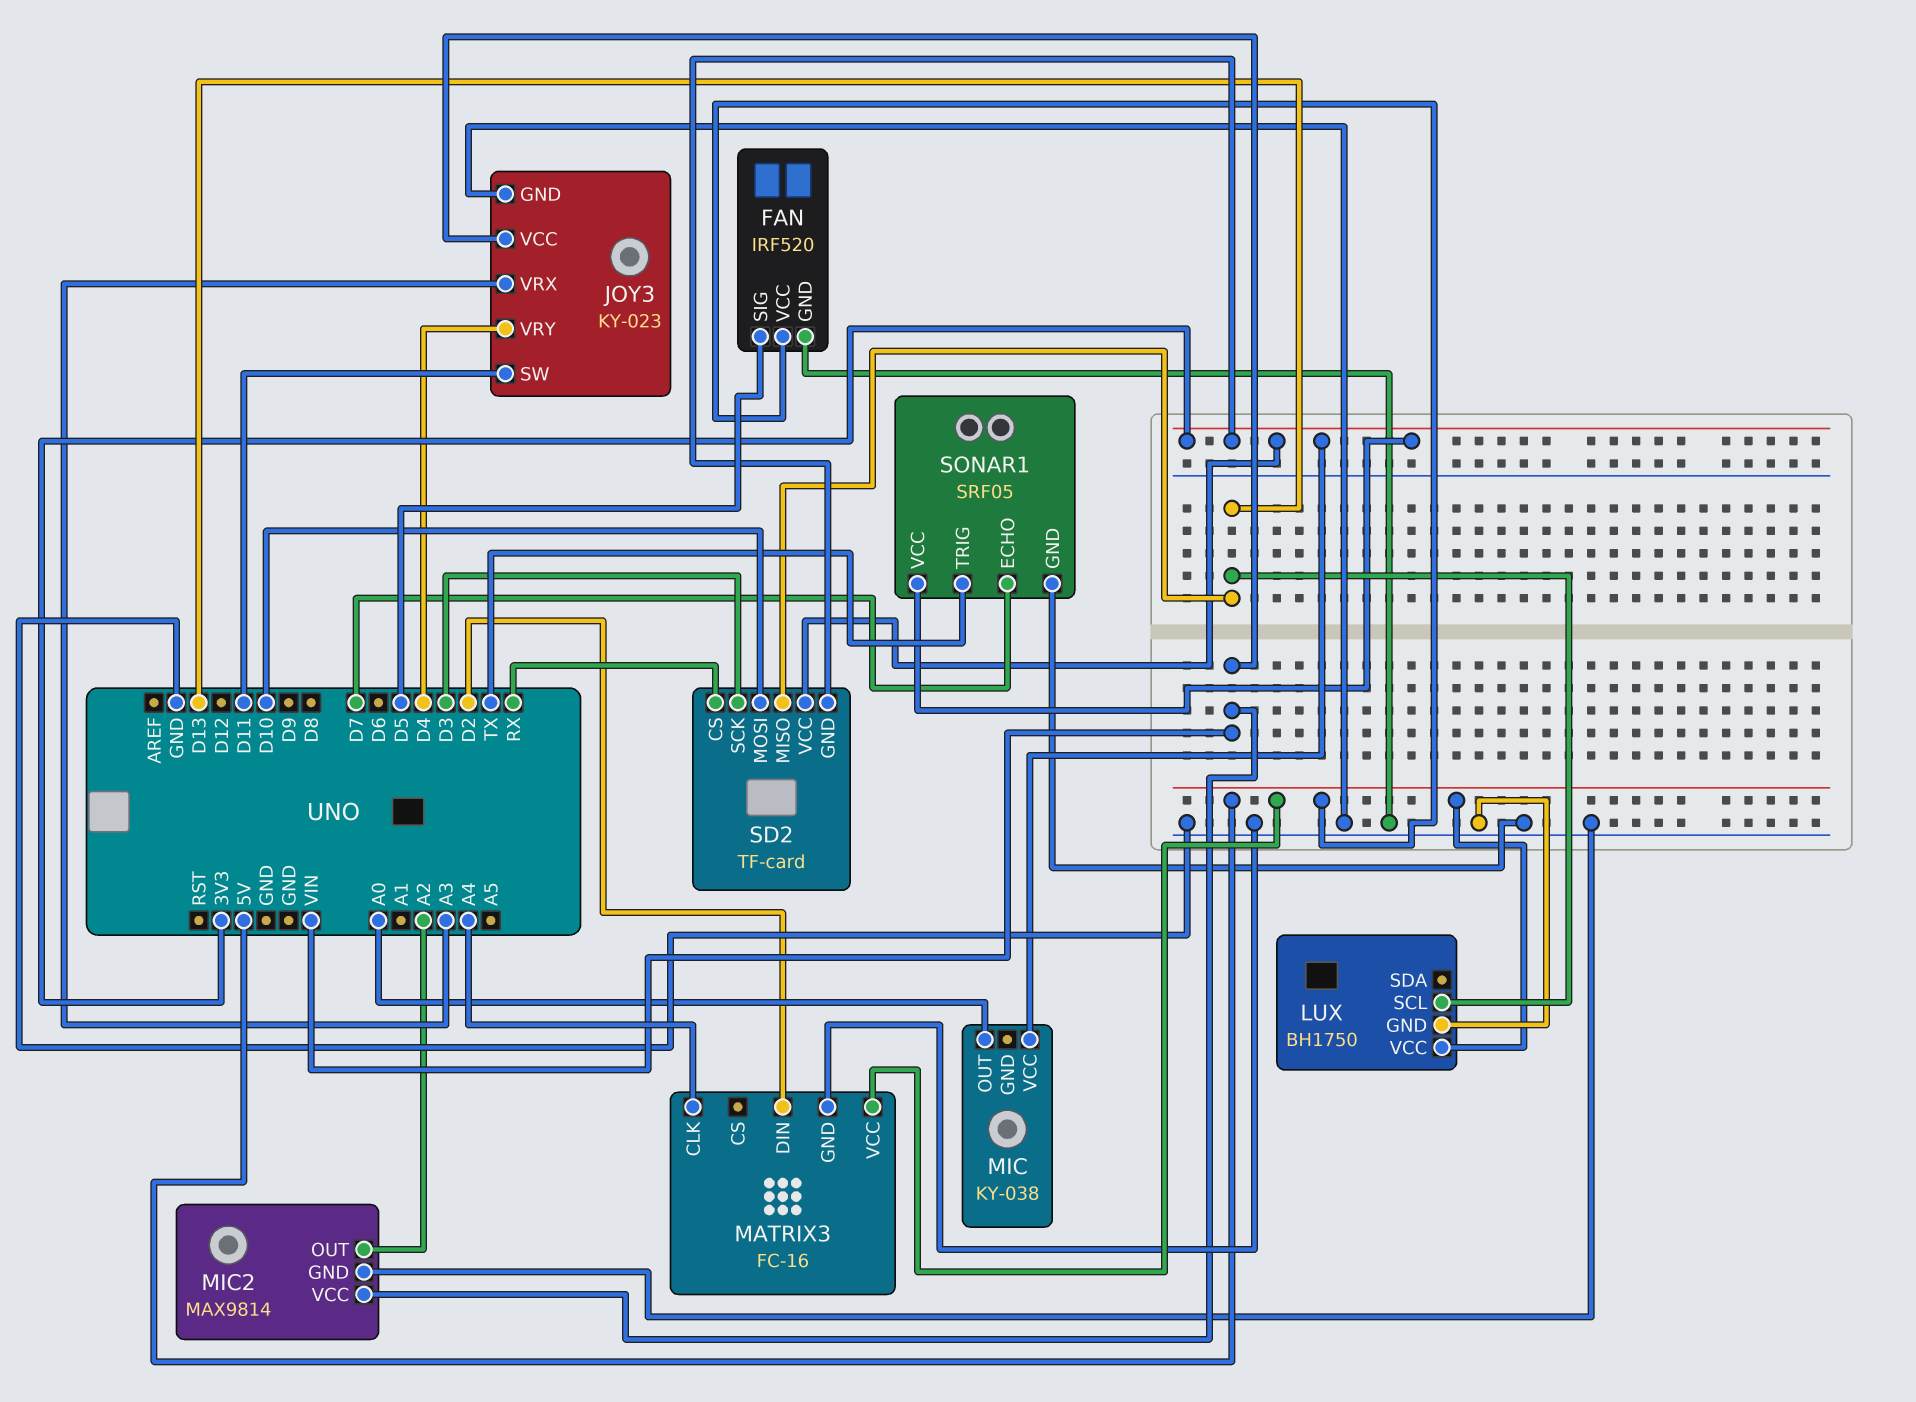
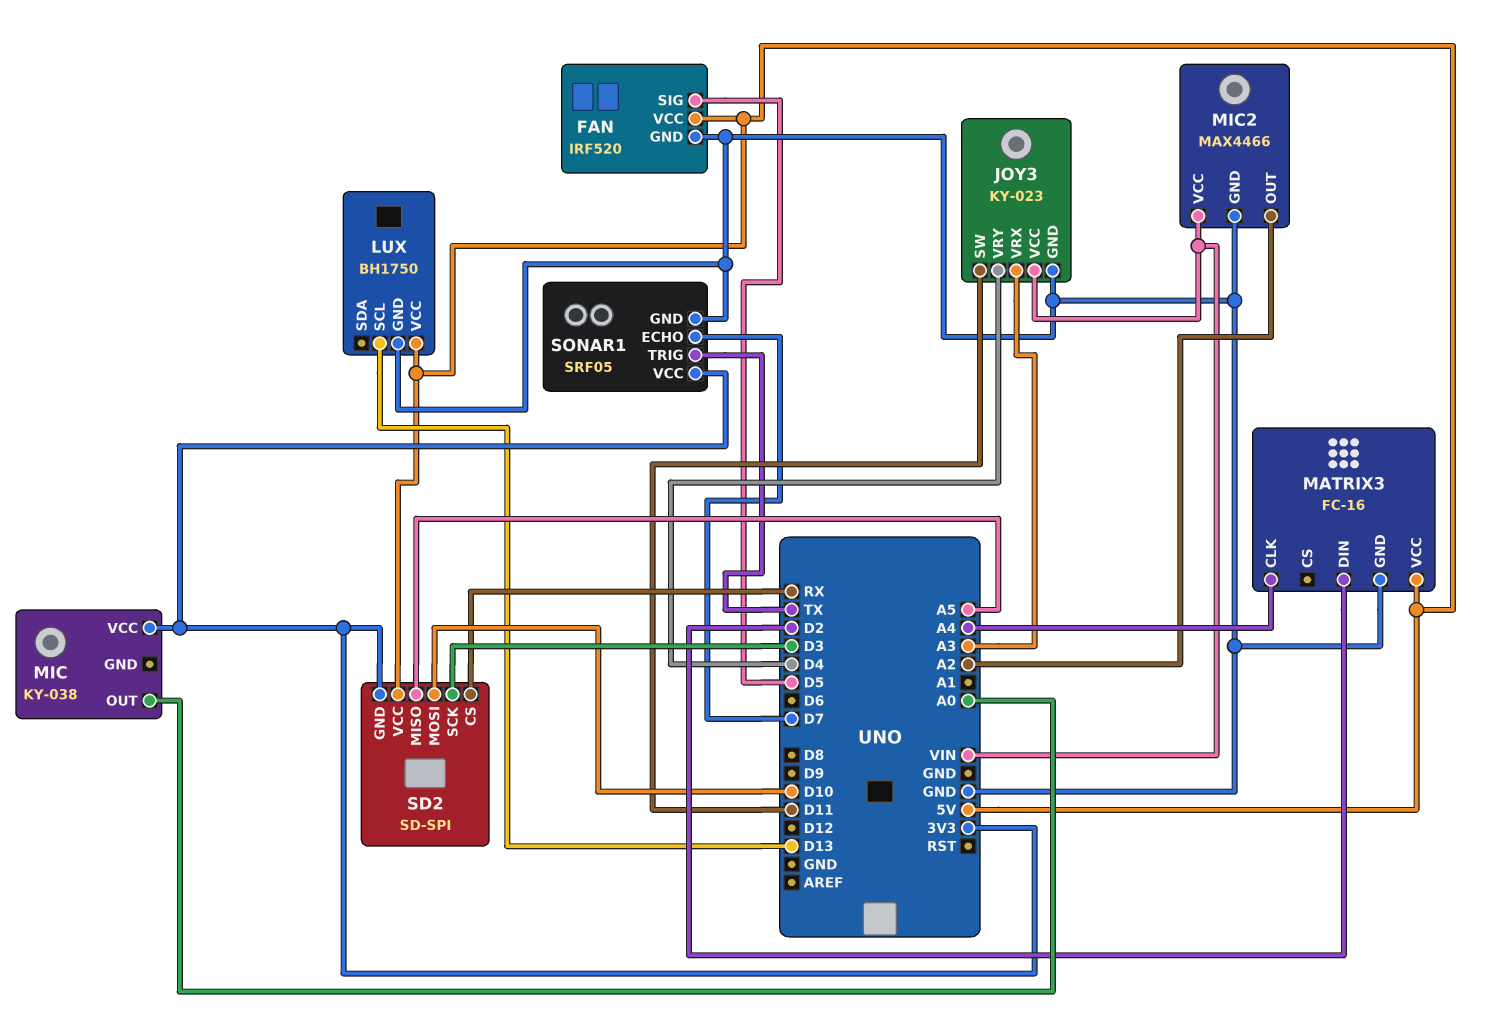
MIC2: MAX9814 -> MAX4466
SD2: TF-card -> SD-SPI
SD2 pin MISO: D13 -> A5
SD2 pin VCC: 3V3 -> 5V

